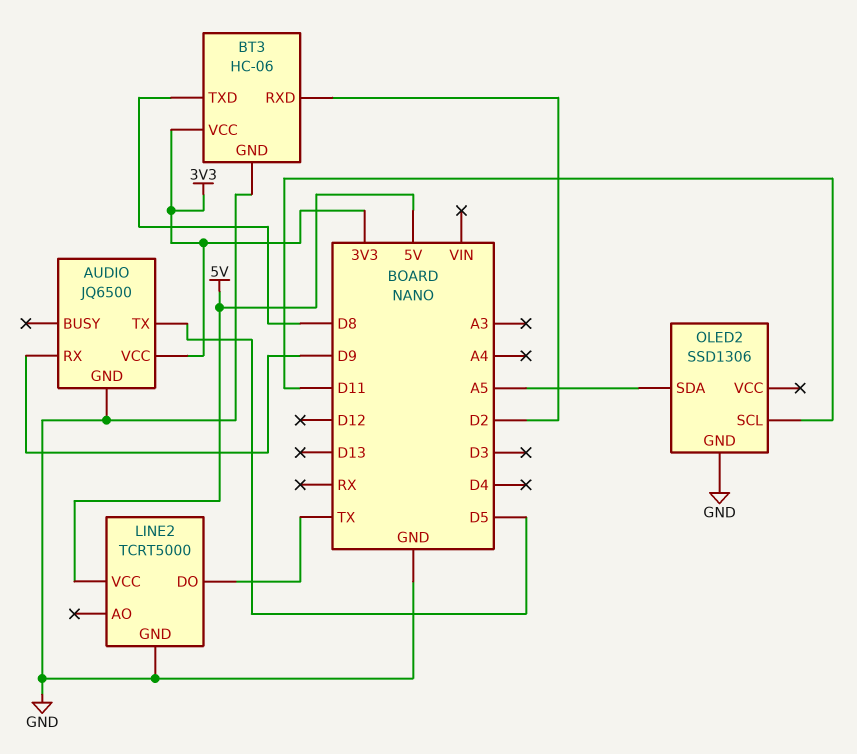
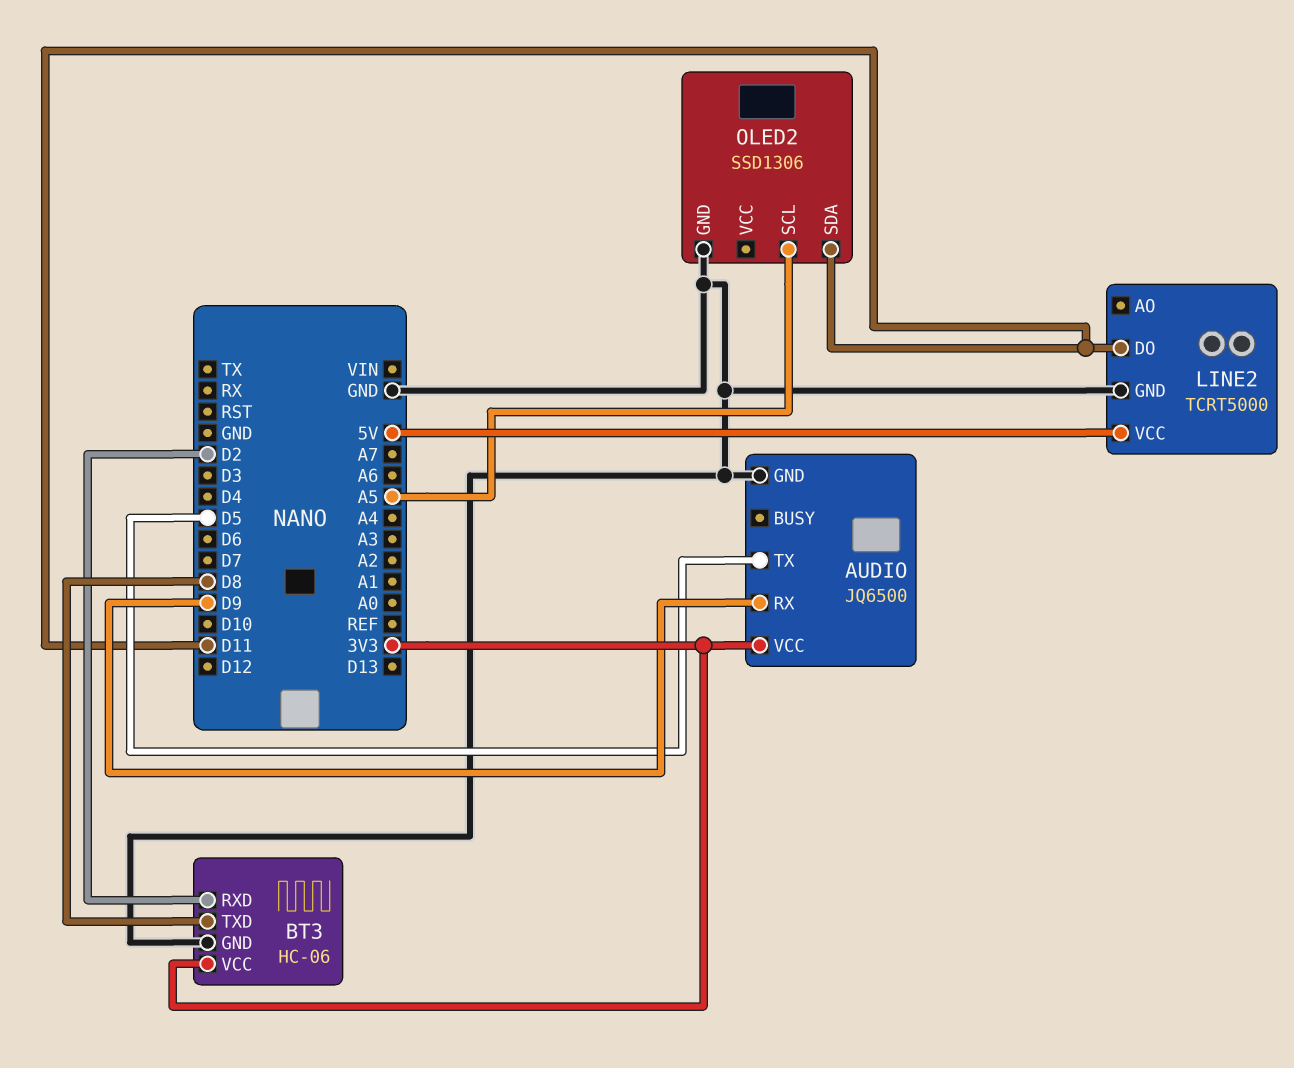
LINE2 pin DO: TX -> D11
OLED2 pin SCL: D11 -> A5
OLED2 pin SDA: A5 -> D11

